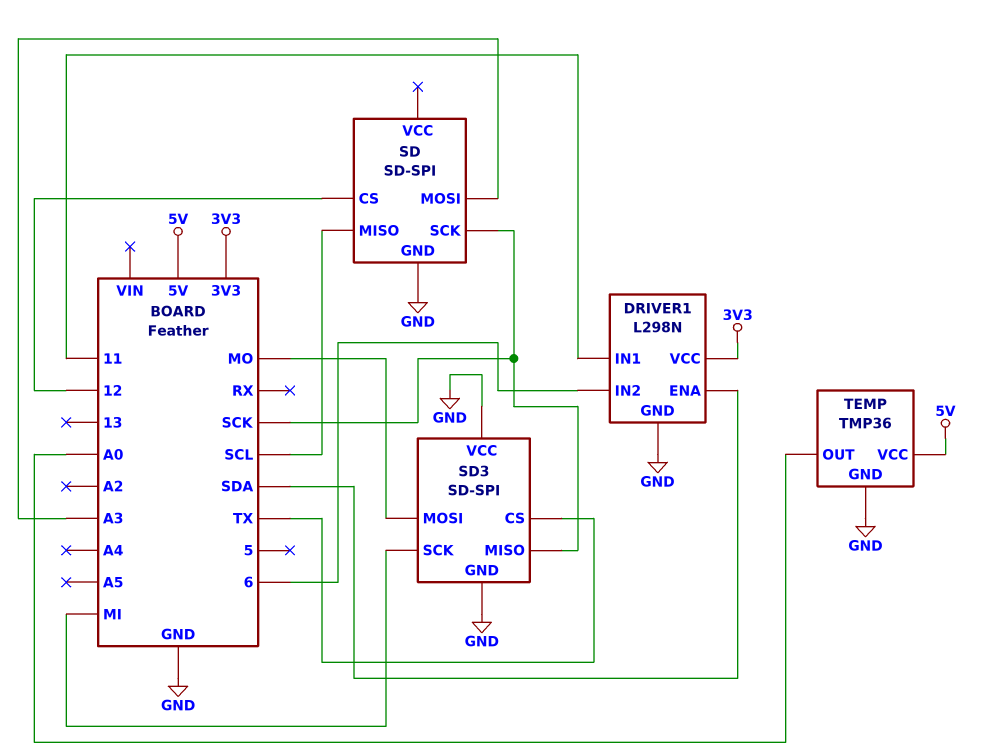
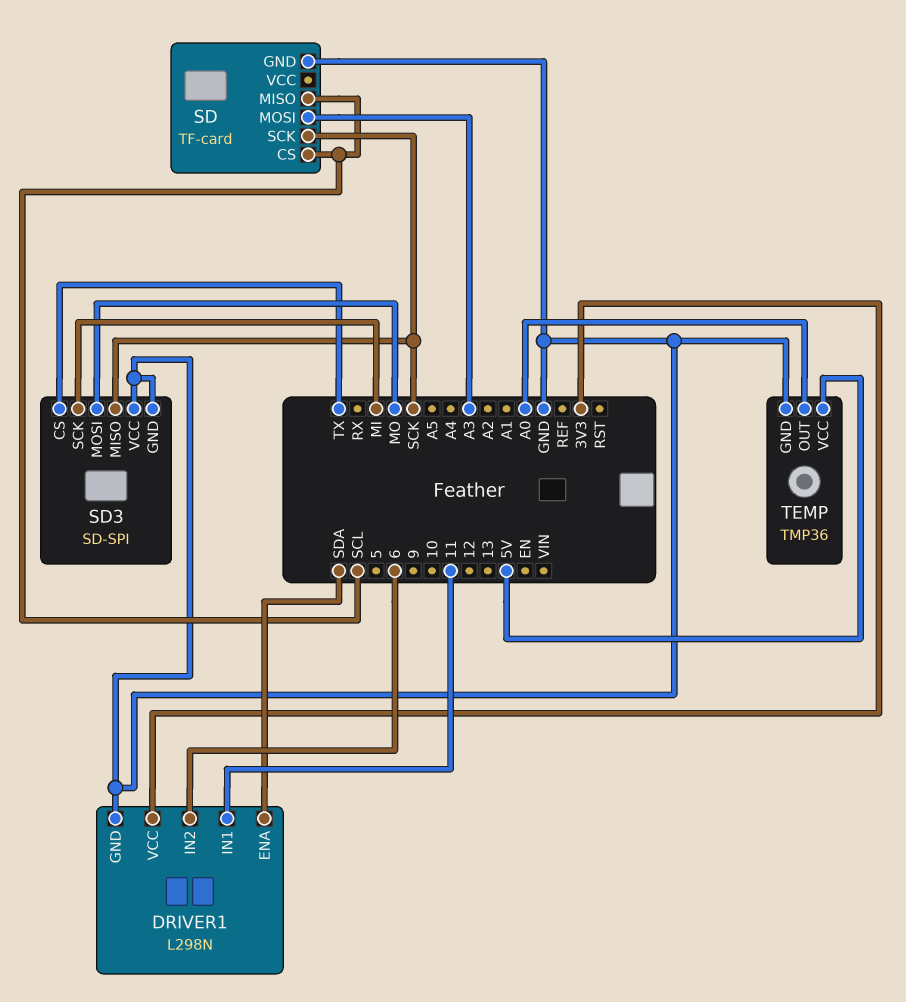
SD: SD-SPI -> TF-card
SD pin CS: 12 -> SCL

